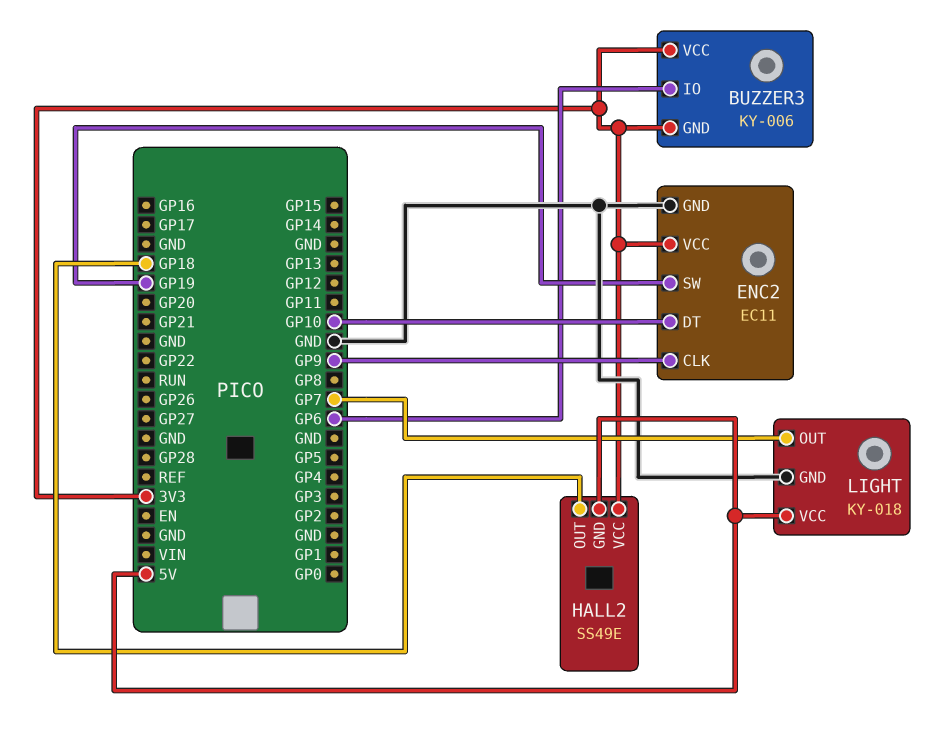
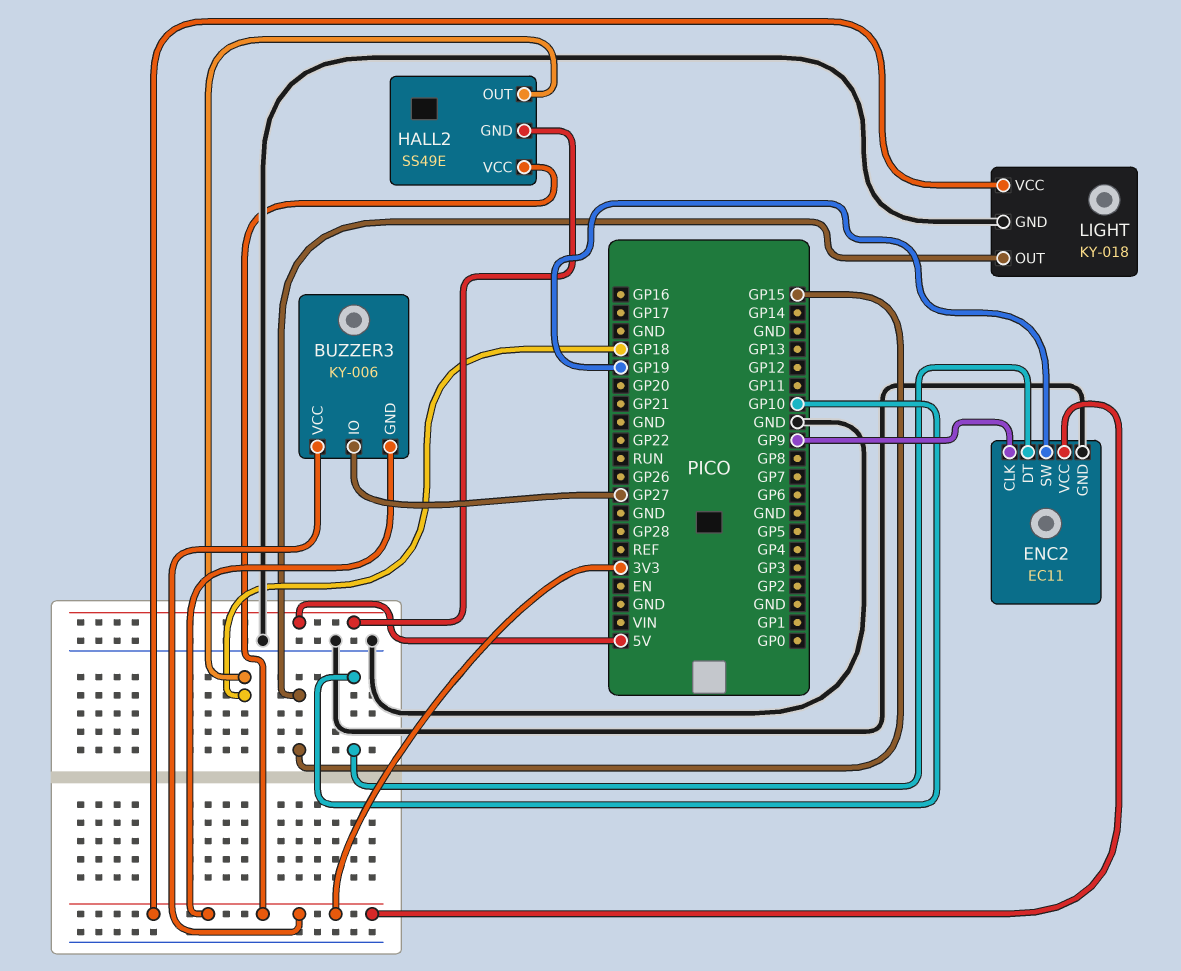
BUZZER3 pin IO: GP6 -> GP27
LIGHT pin OUT: GP7 -> GP15
LIGHT pin VCC: 5V -> 3V3

